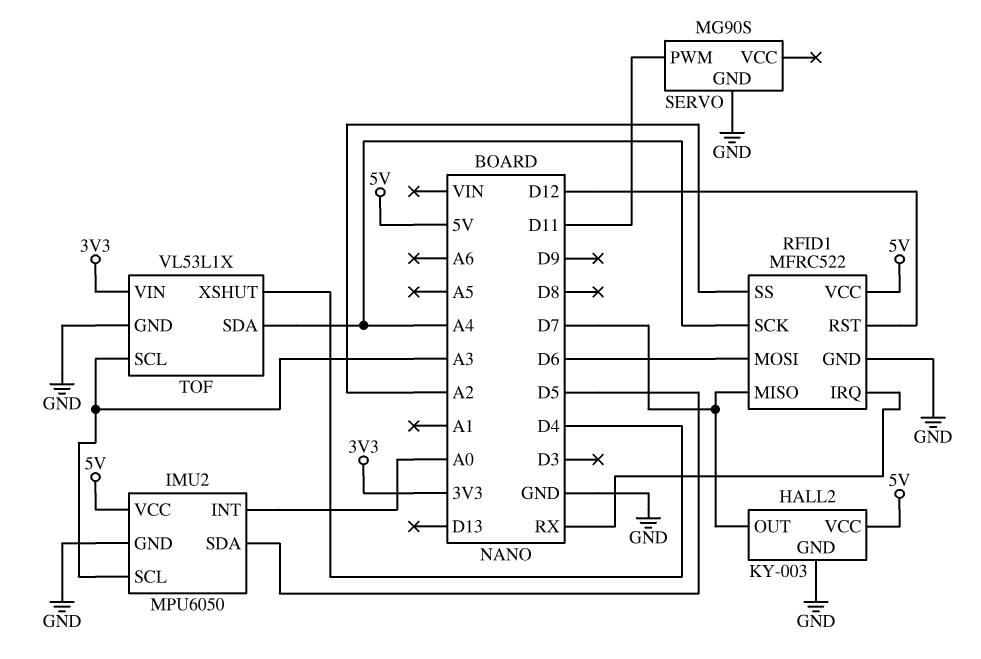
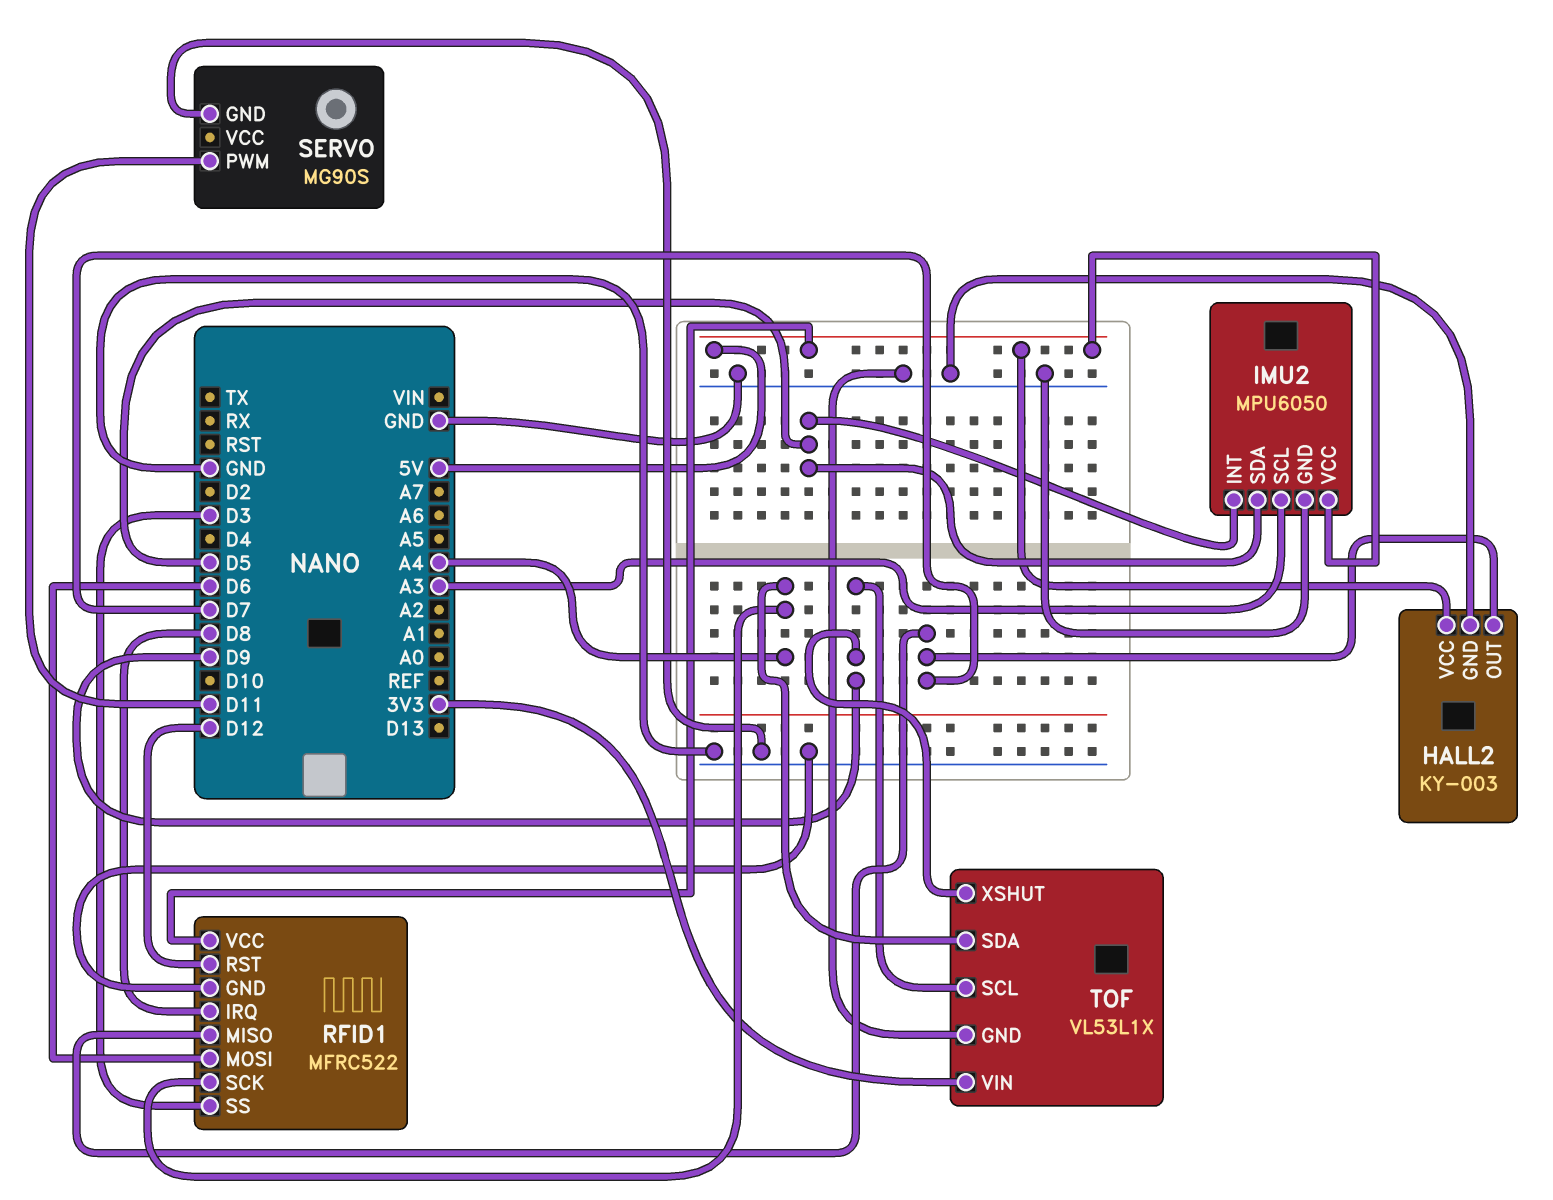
IMU2 pin INT: A0 -> D5
RFID1 pin IRQ: RX -> D8
RFID1 pin SS: A2 -> D3
TOF pin SCL: A3 -> D9
TOF pin XSHUT: D4 -> D9

